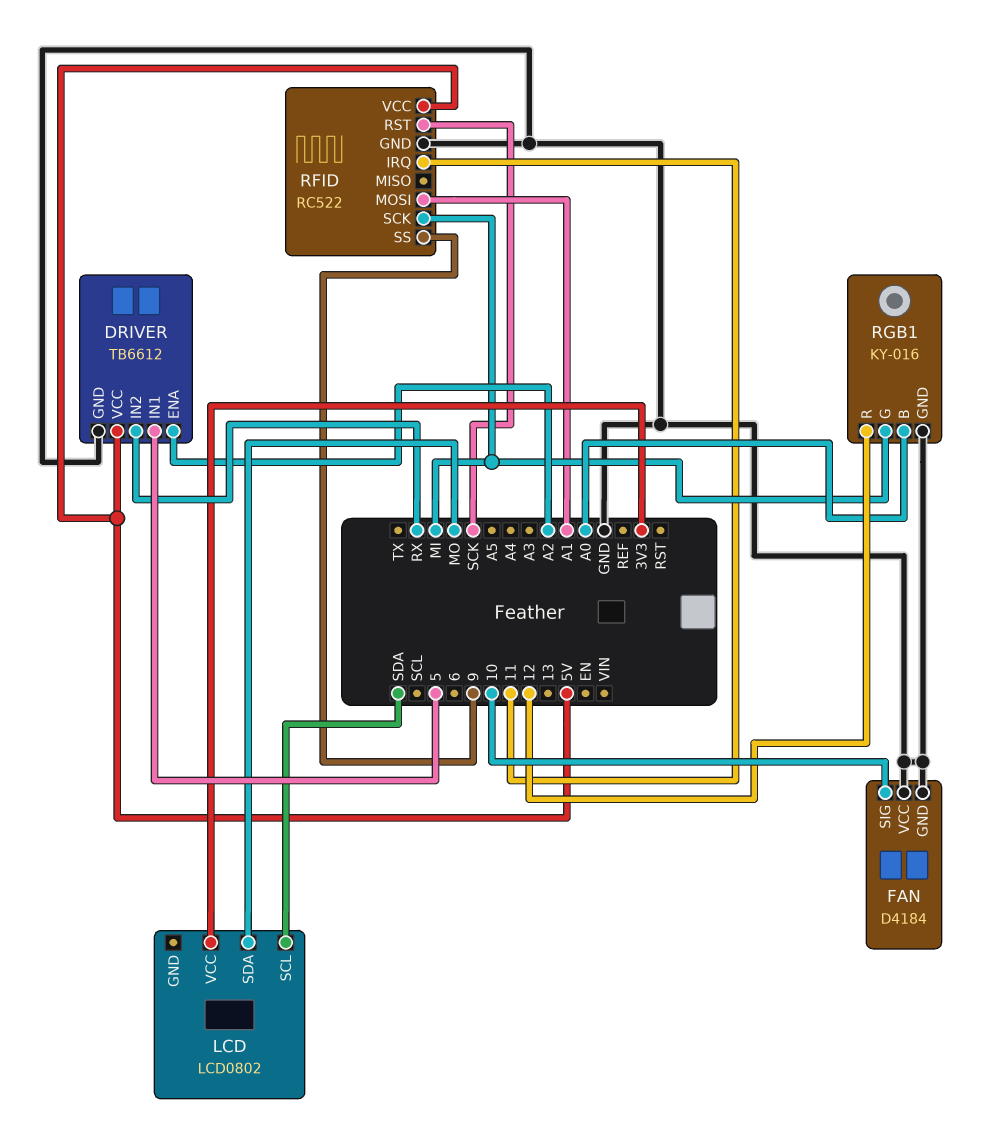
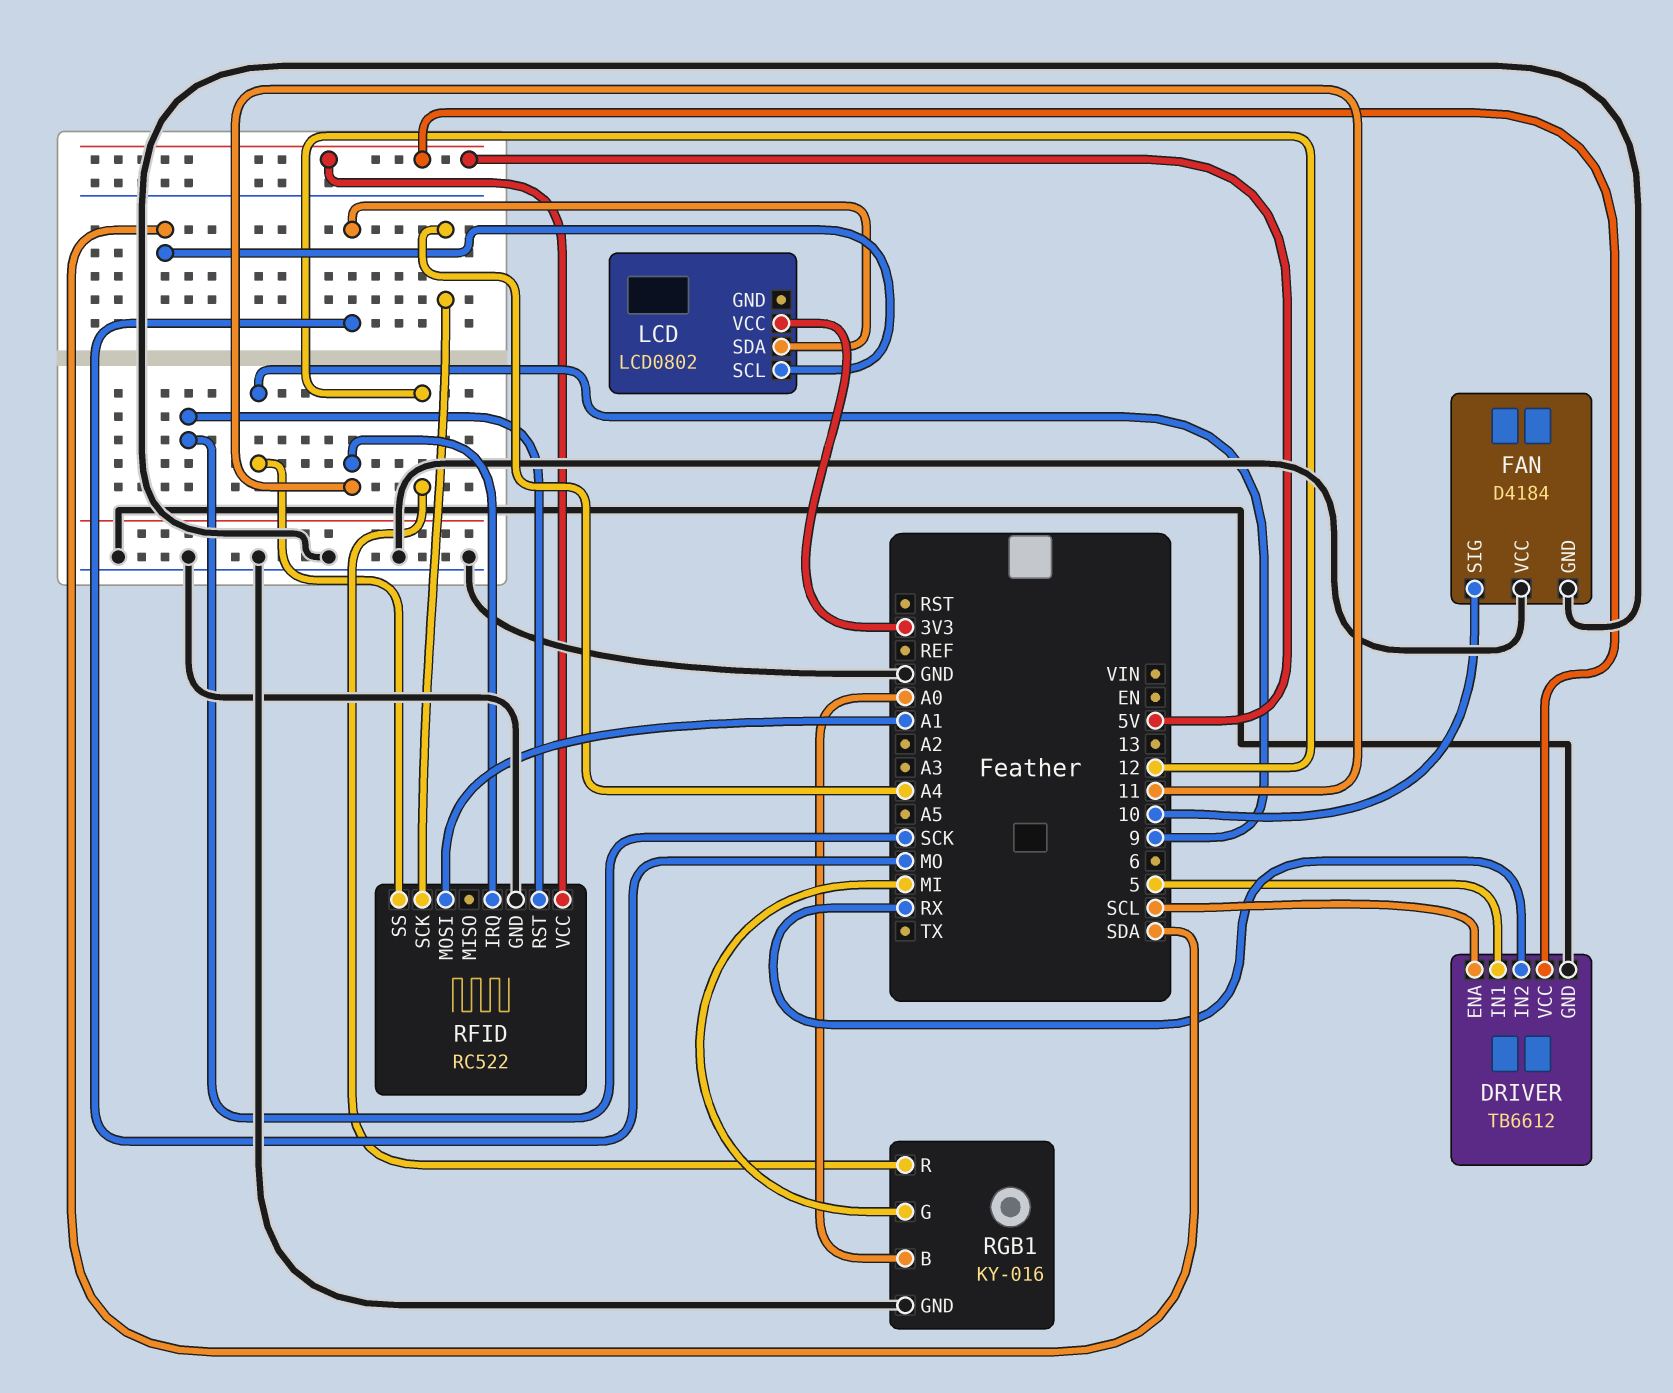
DRIVER pin ENA: A2 -> SCL
RFID pin SCK: MI -> A4

